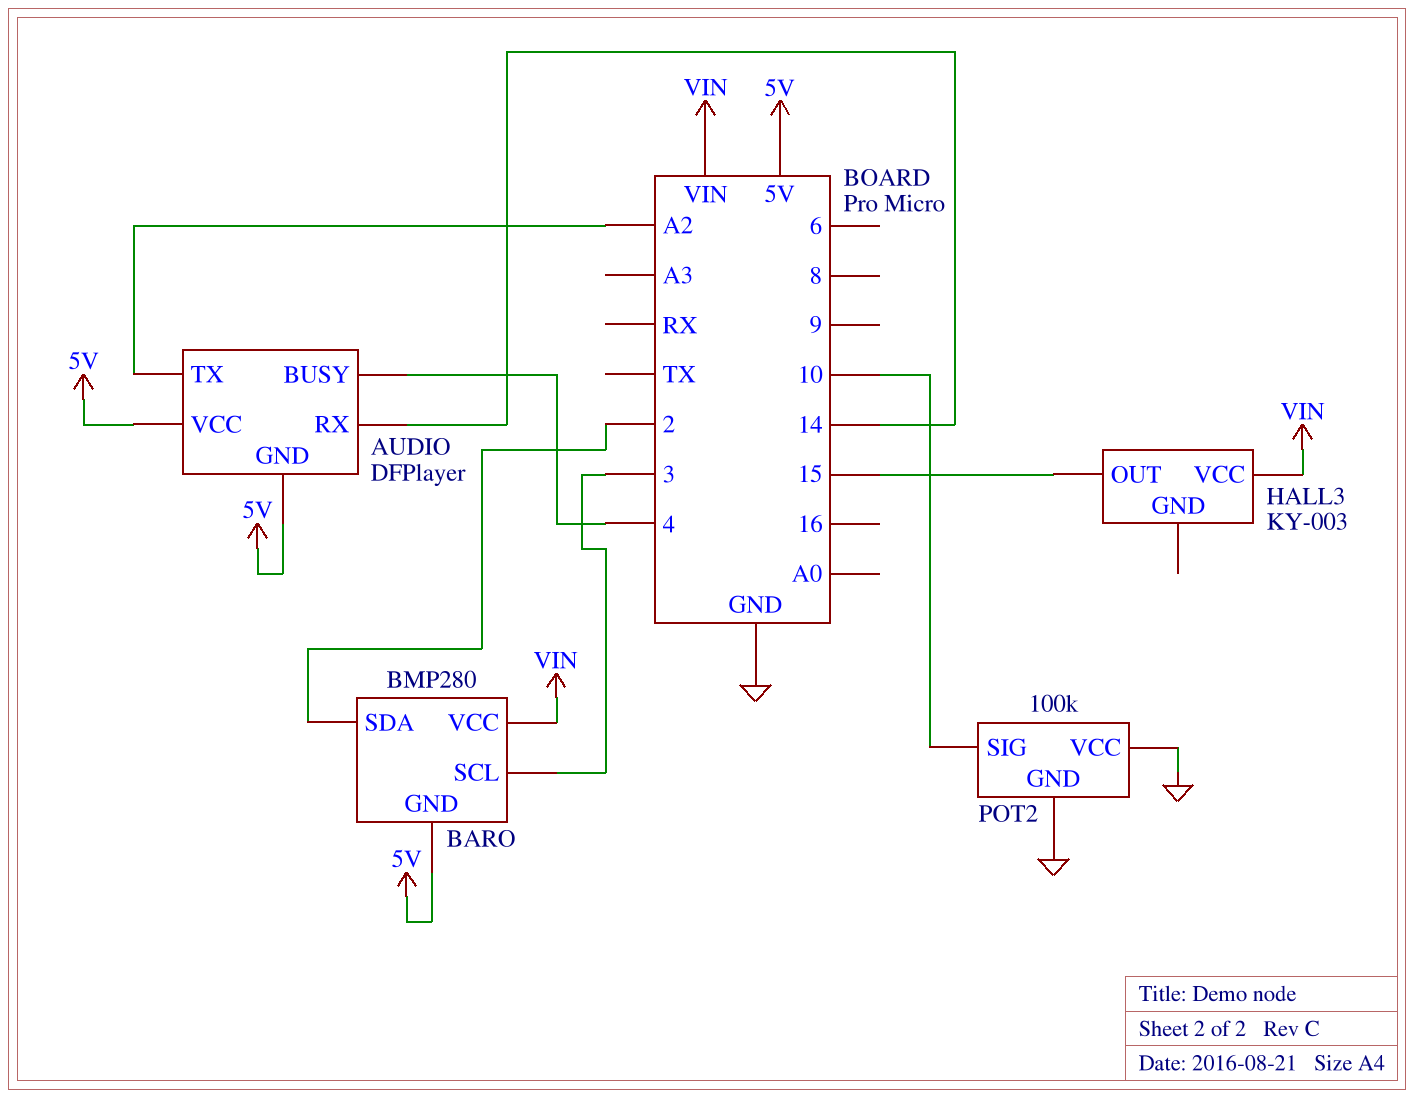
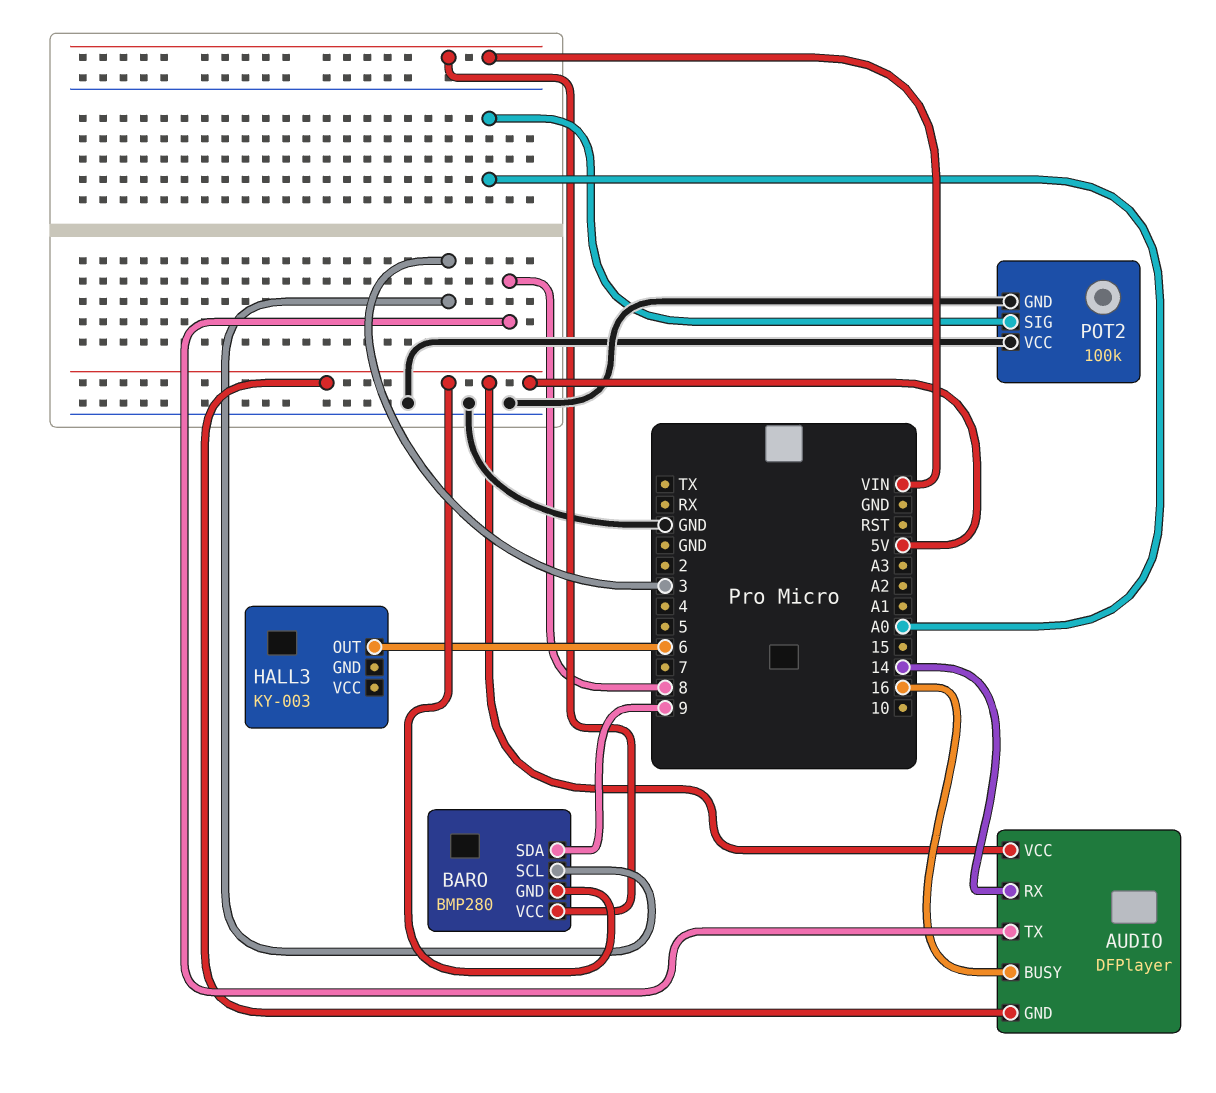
AUDIO pin BUSY: 4 -> 16
AUDIO pin TX: A2 -> 8
BARO pin SDA: 2 -> 9
HALL3 pin OUT: 15 -> 6
HALL3 pin VCC: VIN -> none
POT2 pin SIG: 10 -> A0

